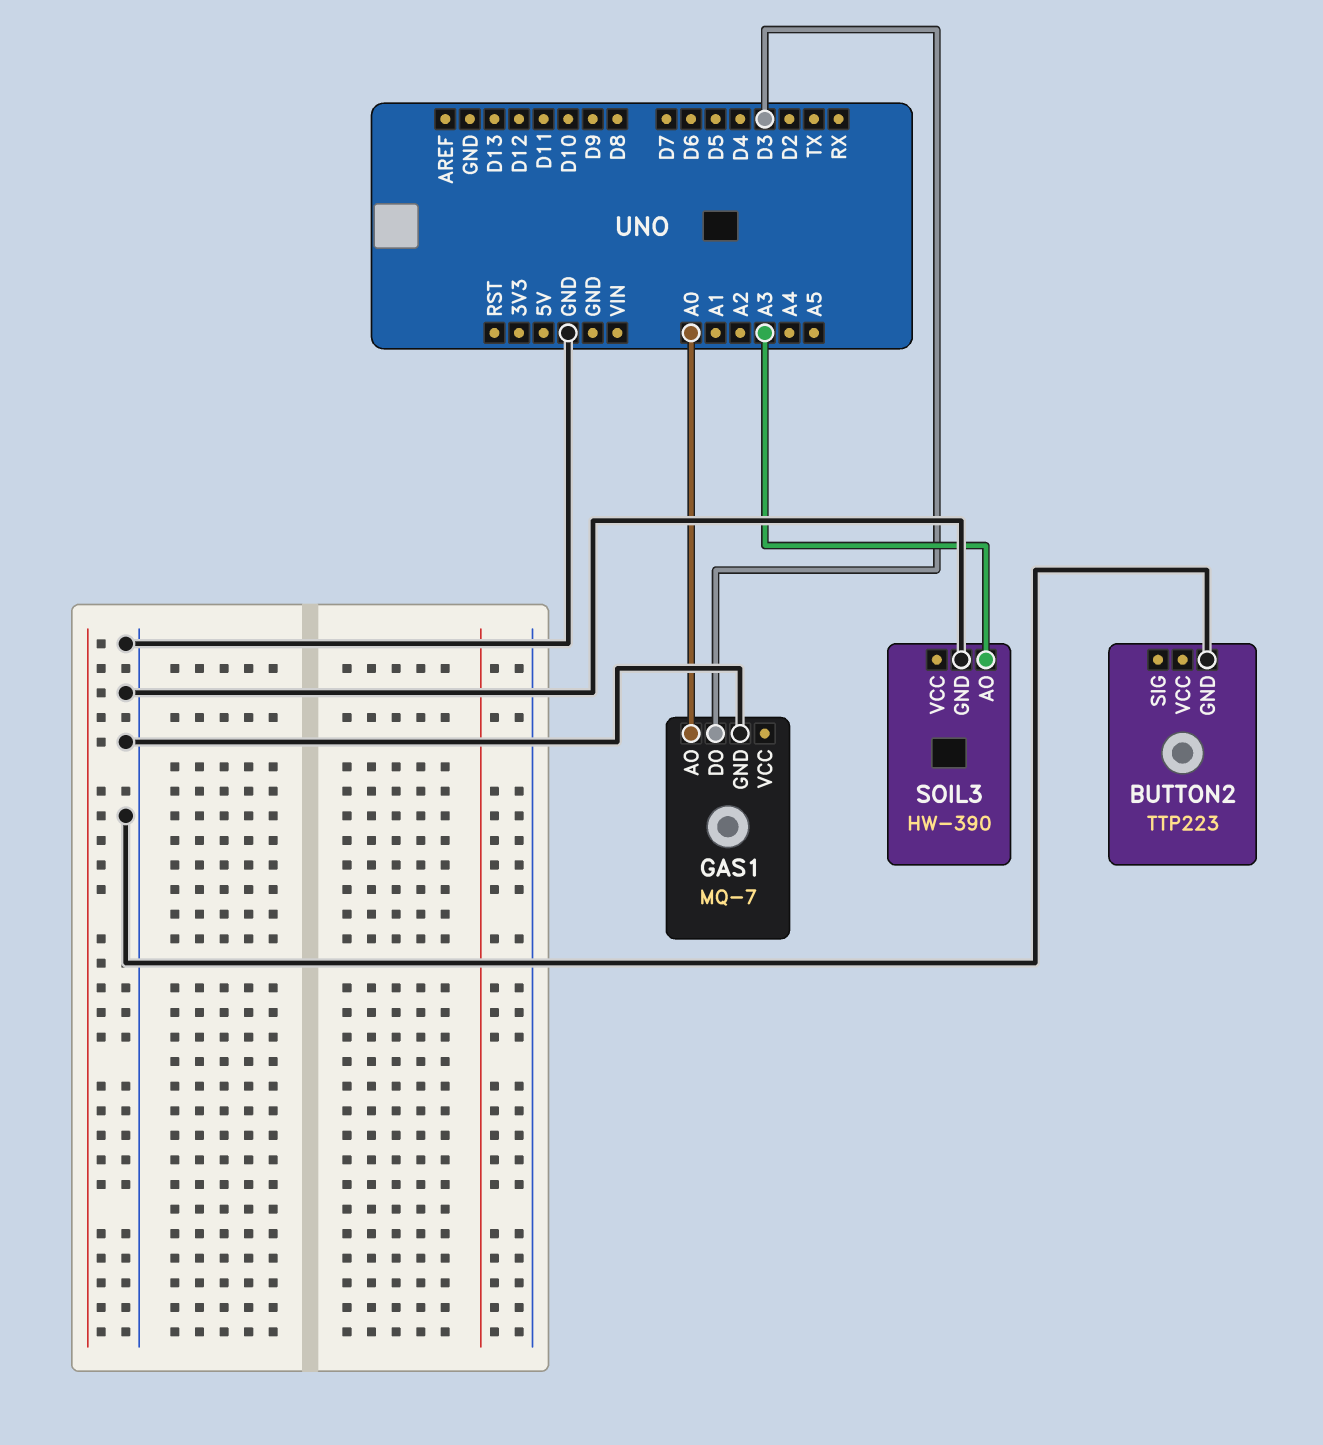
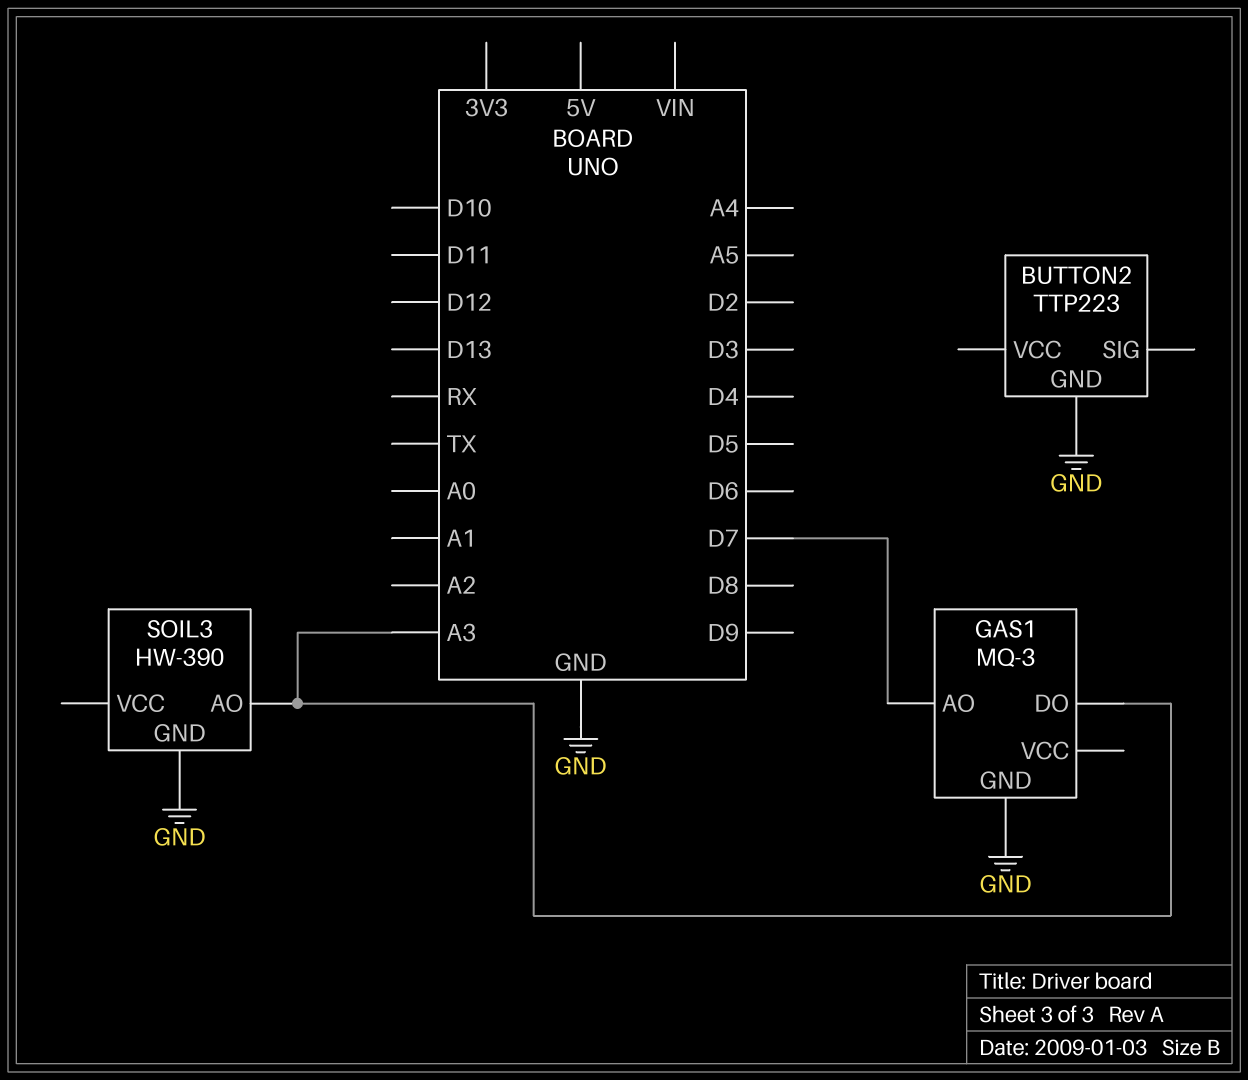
GAS1: MQ-7 -> MQ-3
GAS1 pin AO: A0 -> D7
GAS1 pin DO: D3 -> A3

